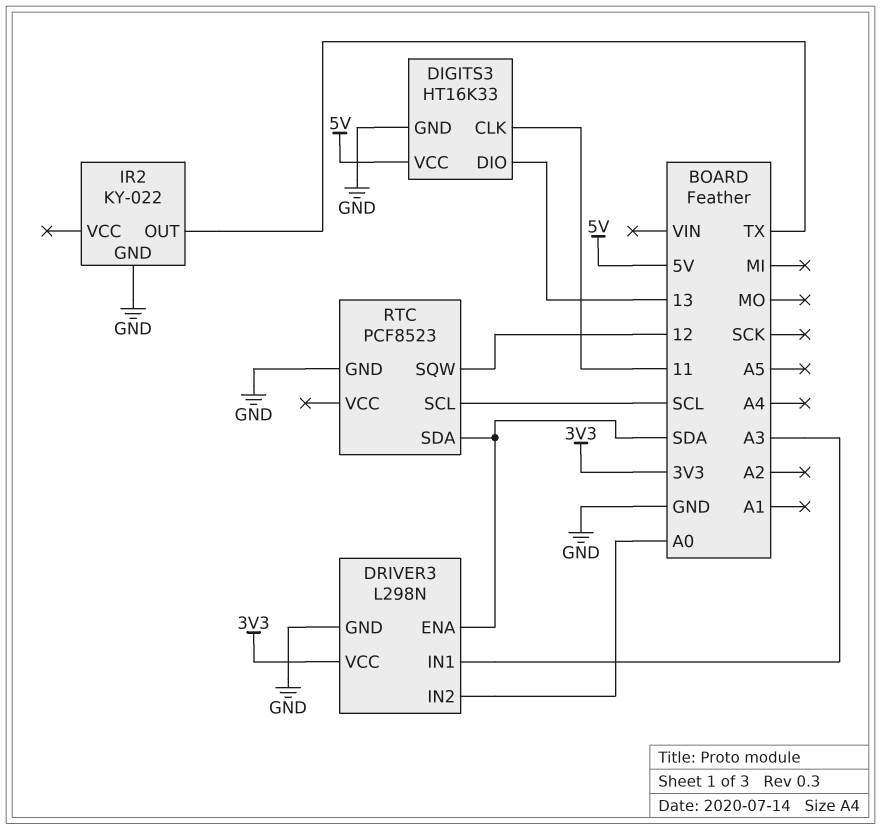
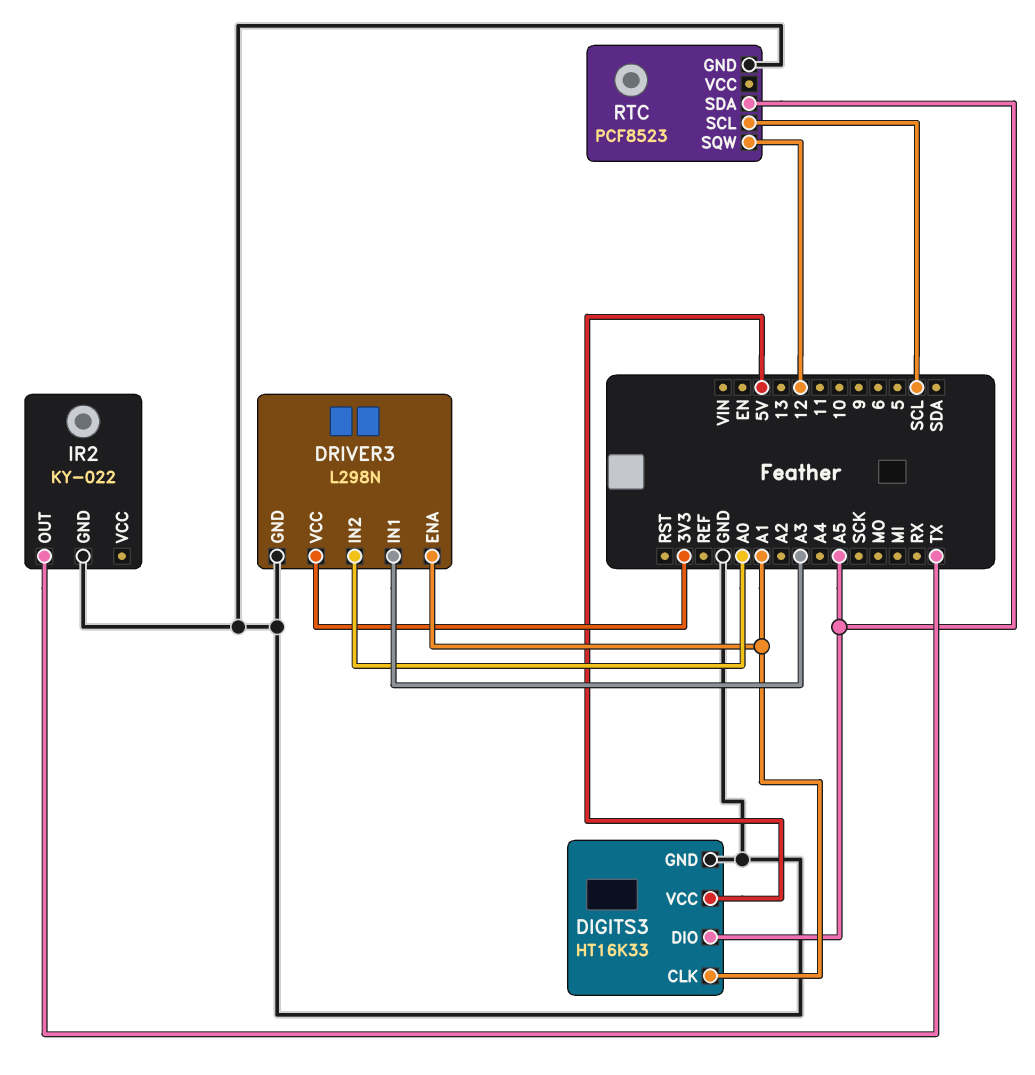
DIGITS3 pin CLK: 11 -> A1
DIGITS3 pin DIO: 13 -> A5
DRIVER3 pin ENA: SDA -> A1
RTC pin SDA: SDA -> A5

